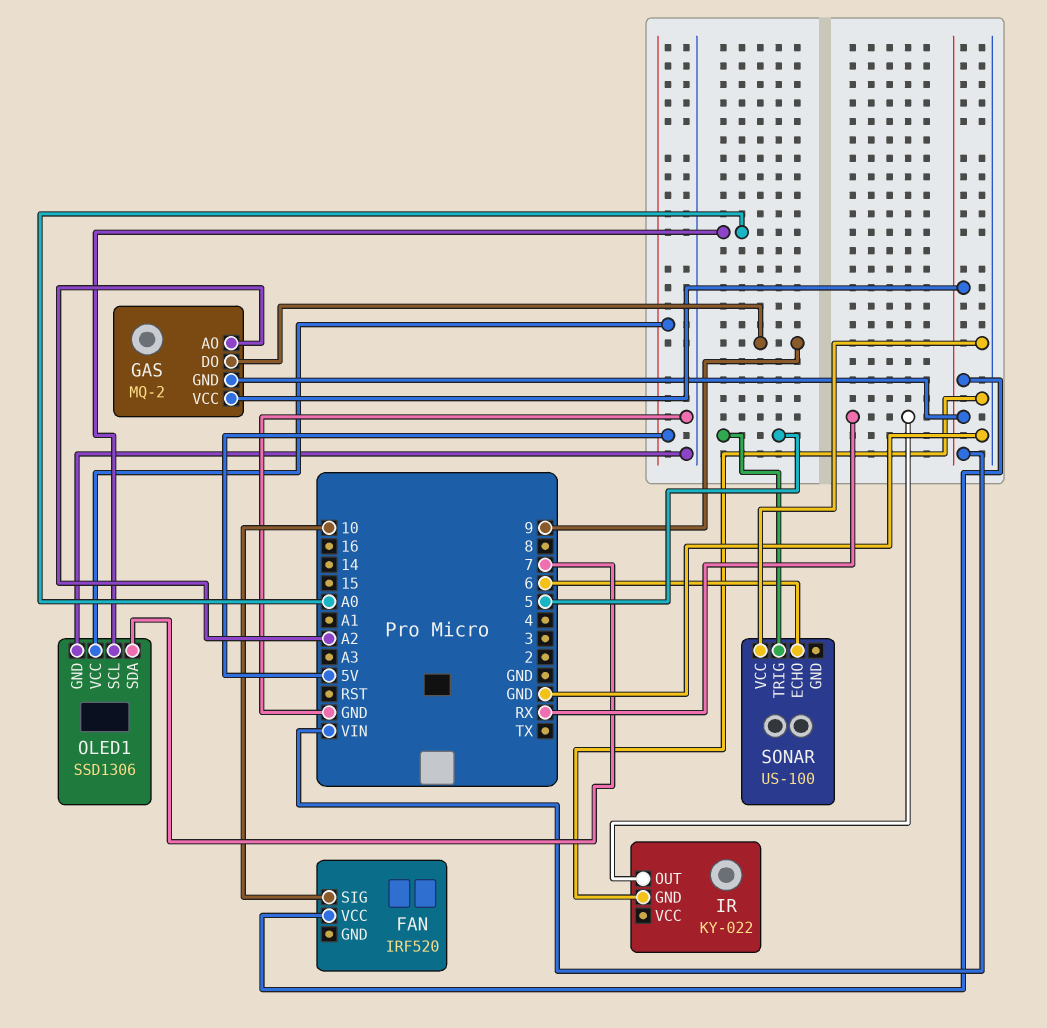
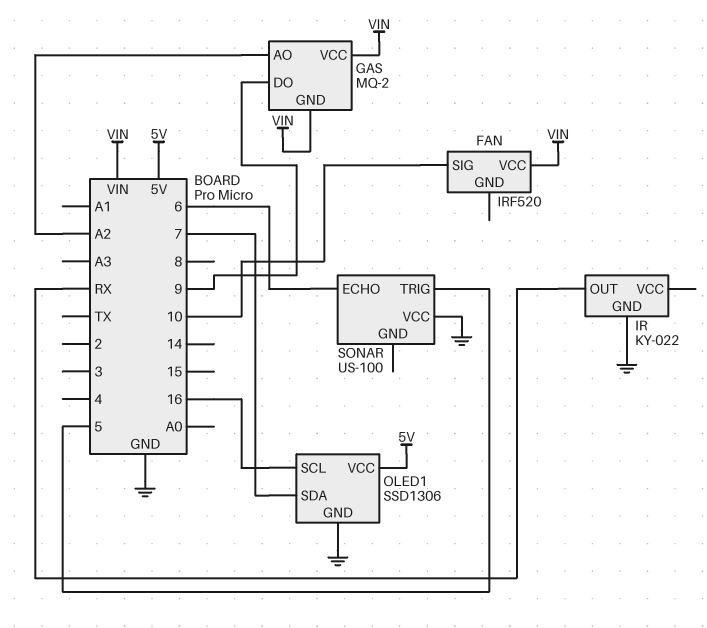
OLED1 pin SCL: A0 -> 16

